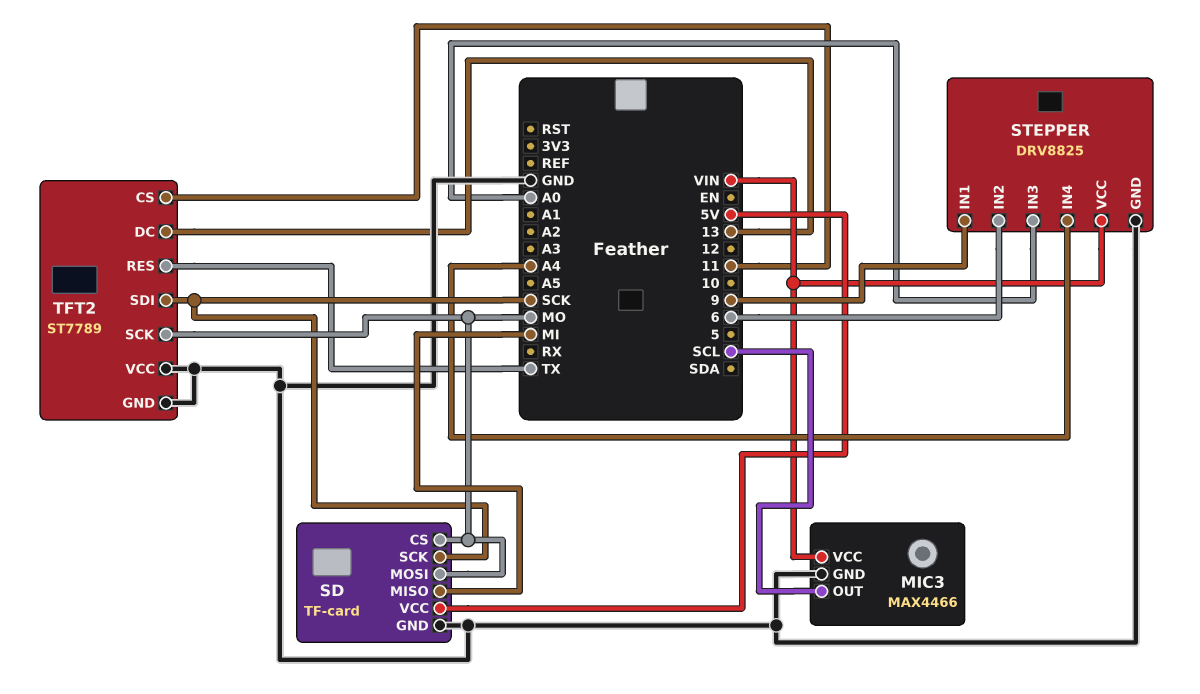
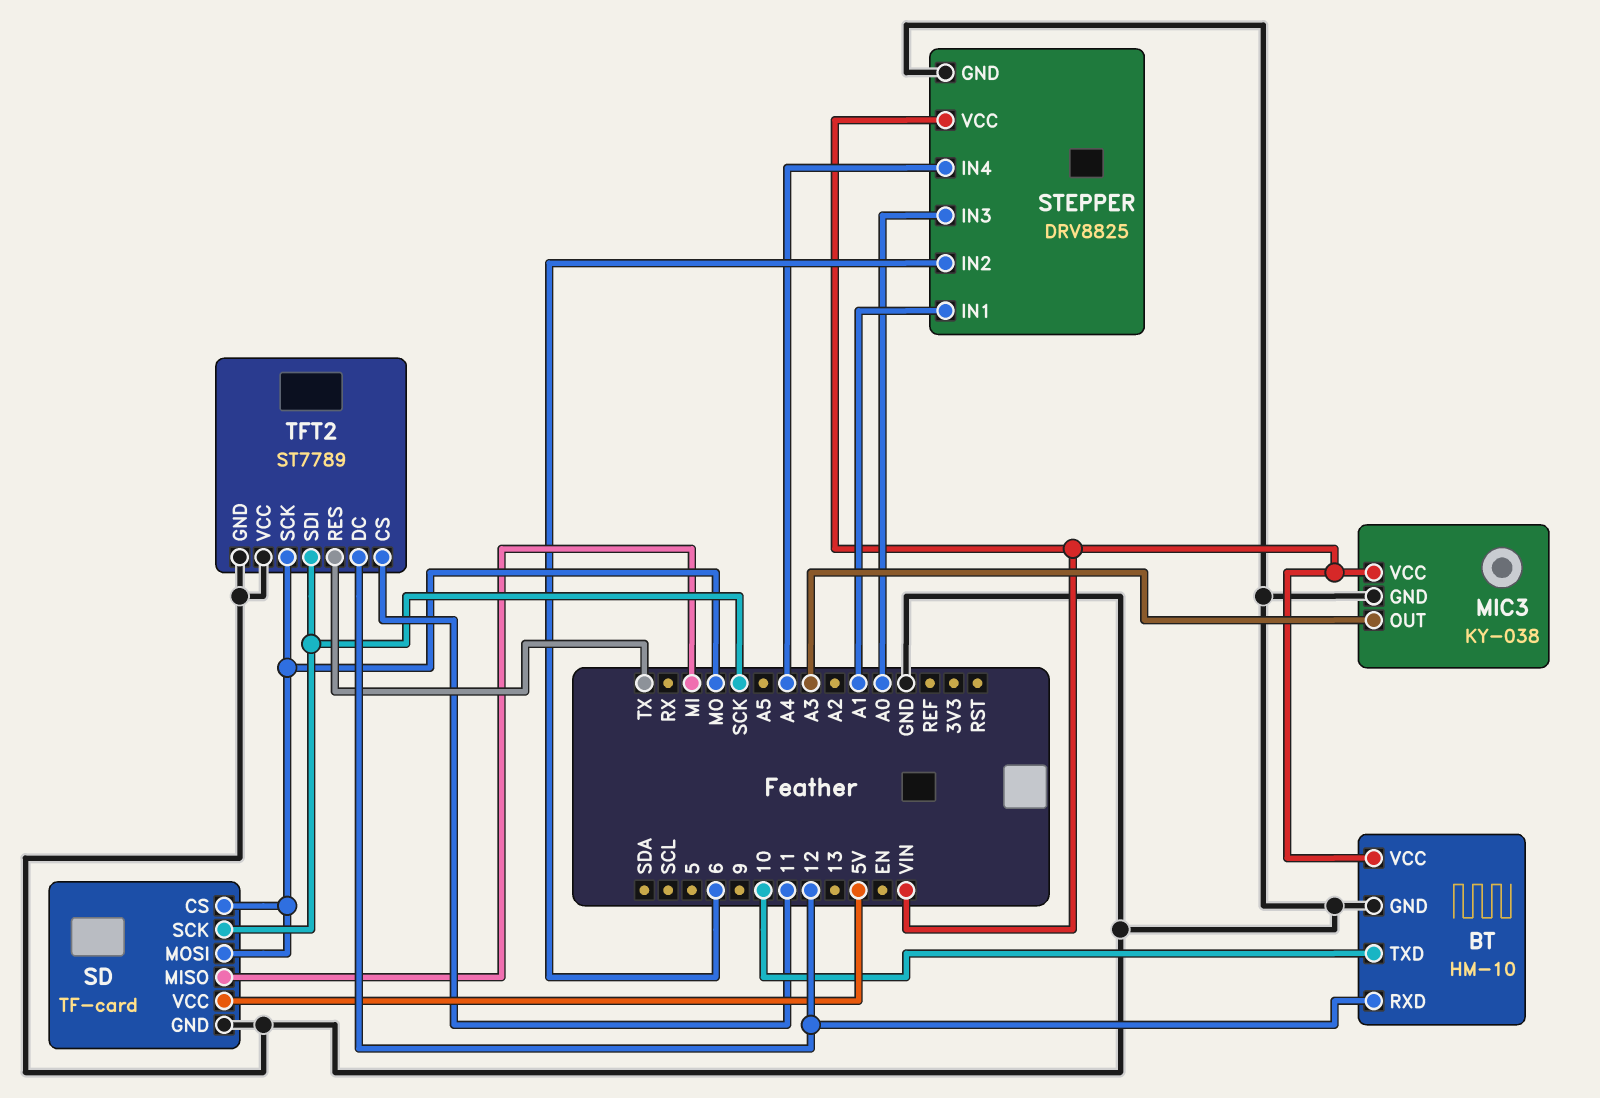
BT: none -> HM-10
BT pin GND: none -> GND
BT pin RXD: none -> 12
BT pin TXD: none -> 10
BT pin VCC: none -> VIN
MIC3: MAX4466 -> KY-038
MIC3 pin OUT: SCL -> A3
STEPPER pin IN1: 9 -> A1
TFT2 pin DC: 13 -> 12

